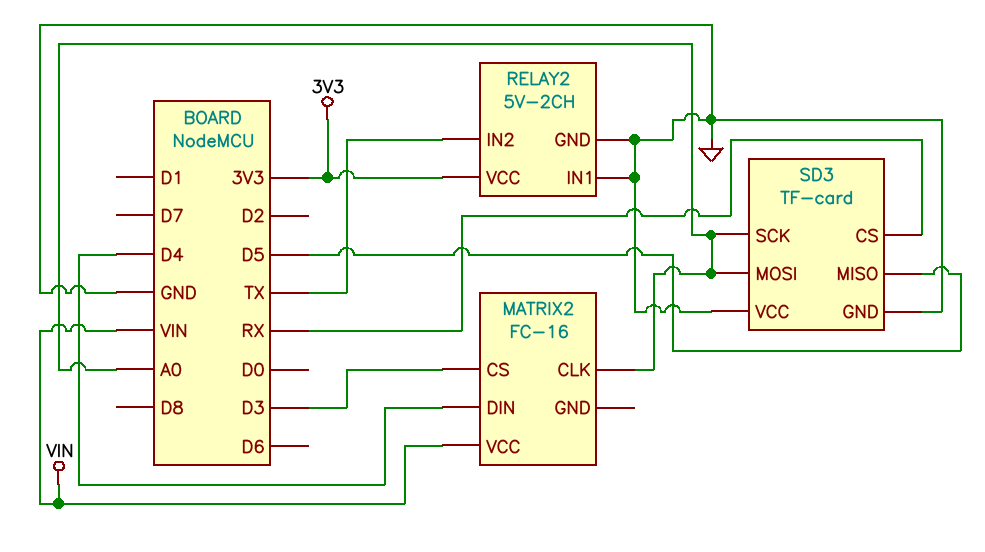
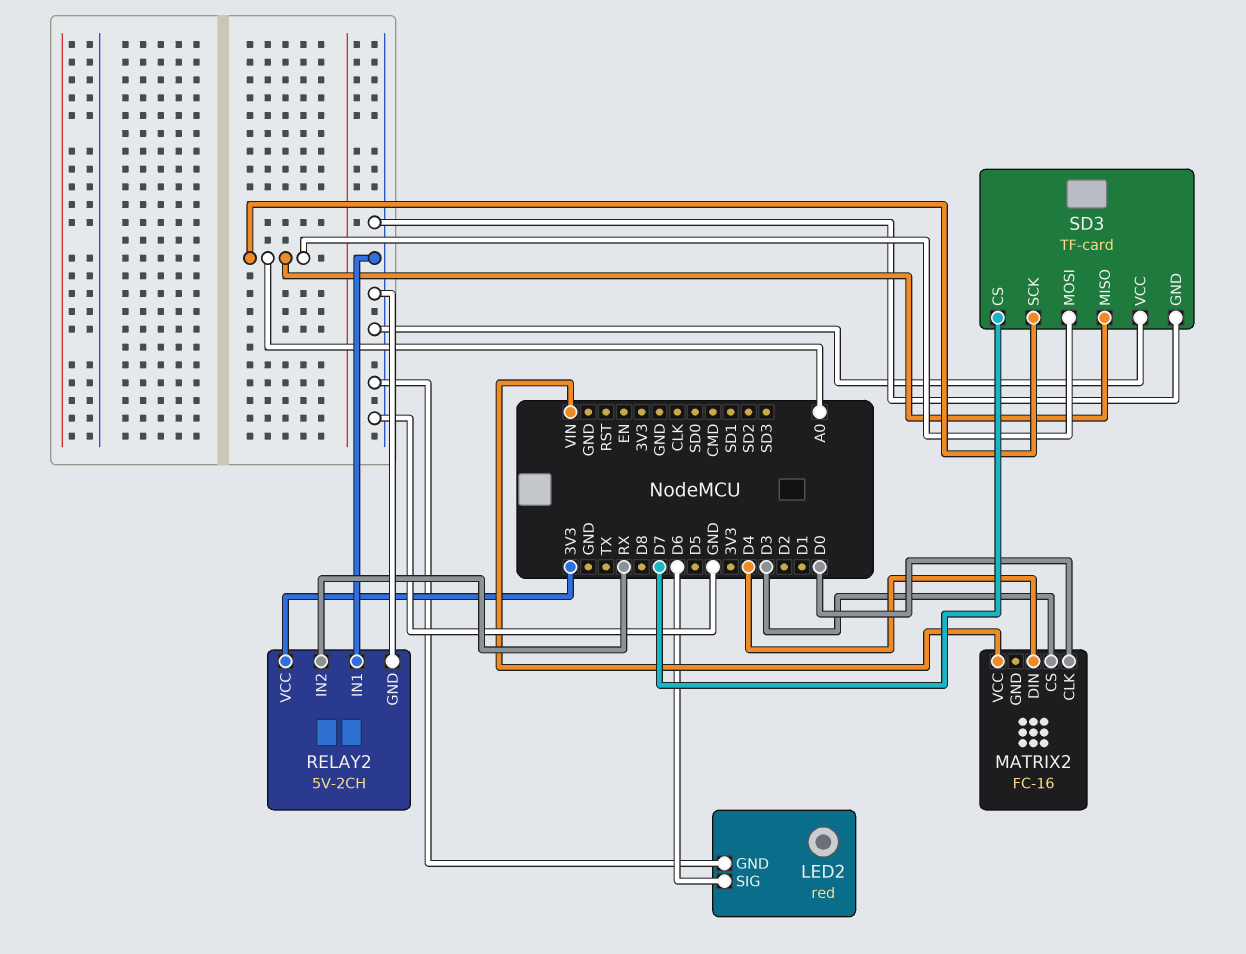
LED2: none -> red
LED2 pin GND: none -> GND
LED2 pin SIG: none -> D6
MATRIX2 pin CLK: A0 -> D0
RELAY2 pin IN2: TX -> RX
SD3 pin CS: RX -> D7
SD3 pin MISO: D5 -> A0

